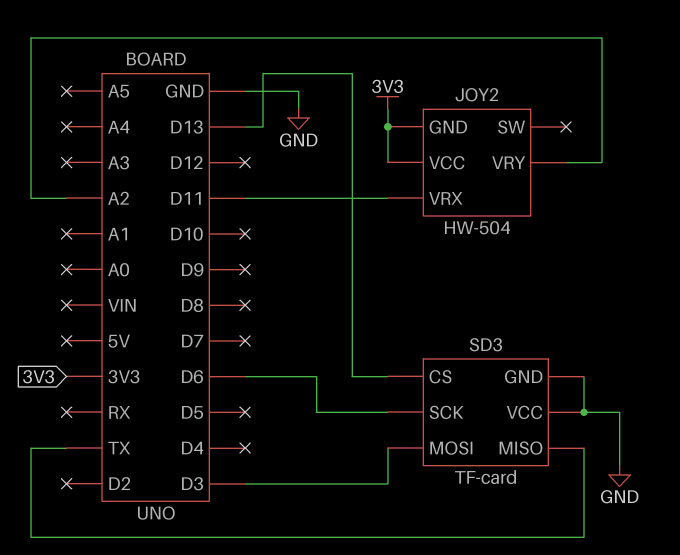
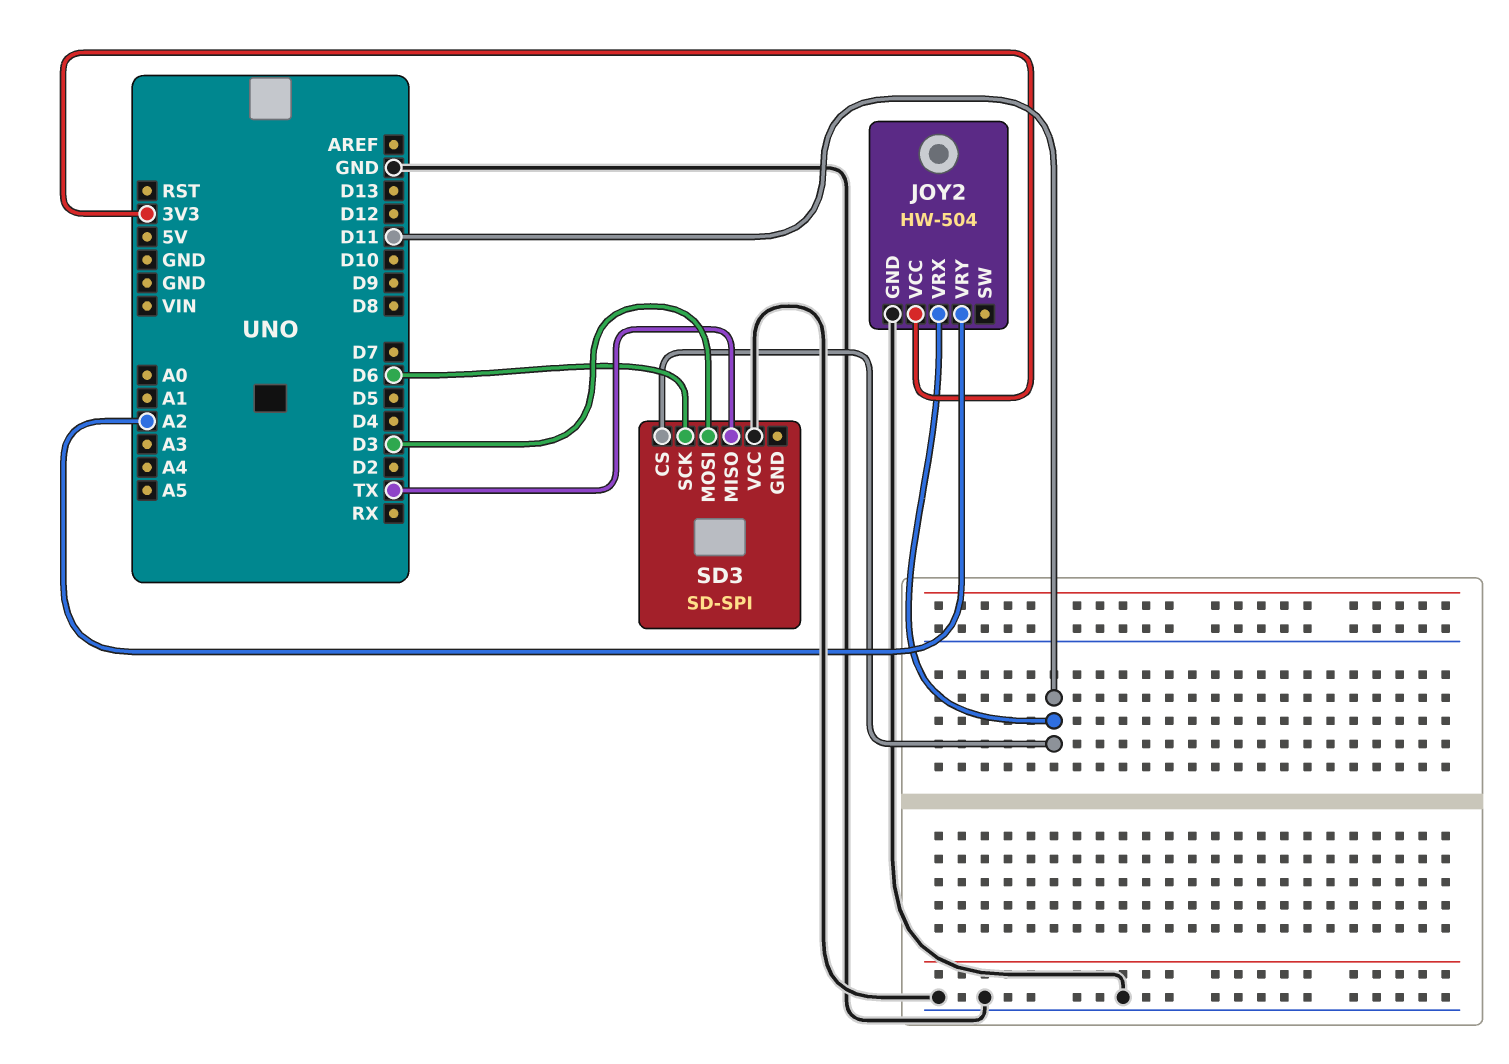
JOY2 pin GND: 3V3 -> GND
SD3: TF-card -> SD-SPI
SD3 pin CS: D13 -> D11
SD3 pin GND: GND -> none

